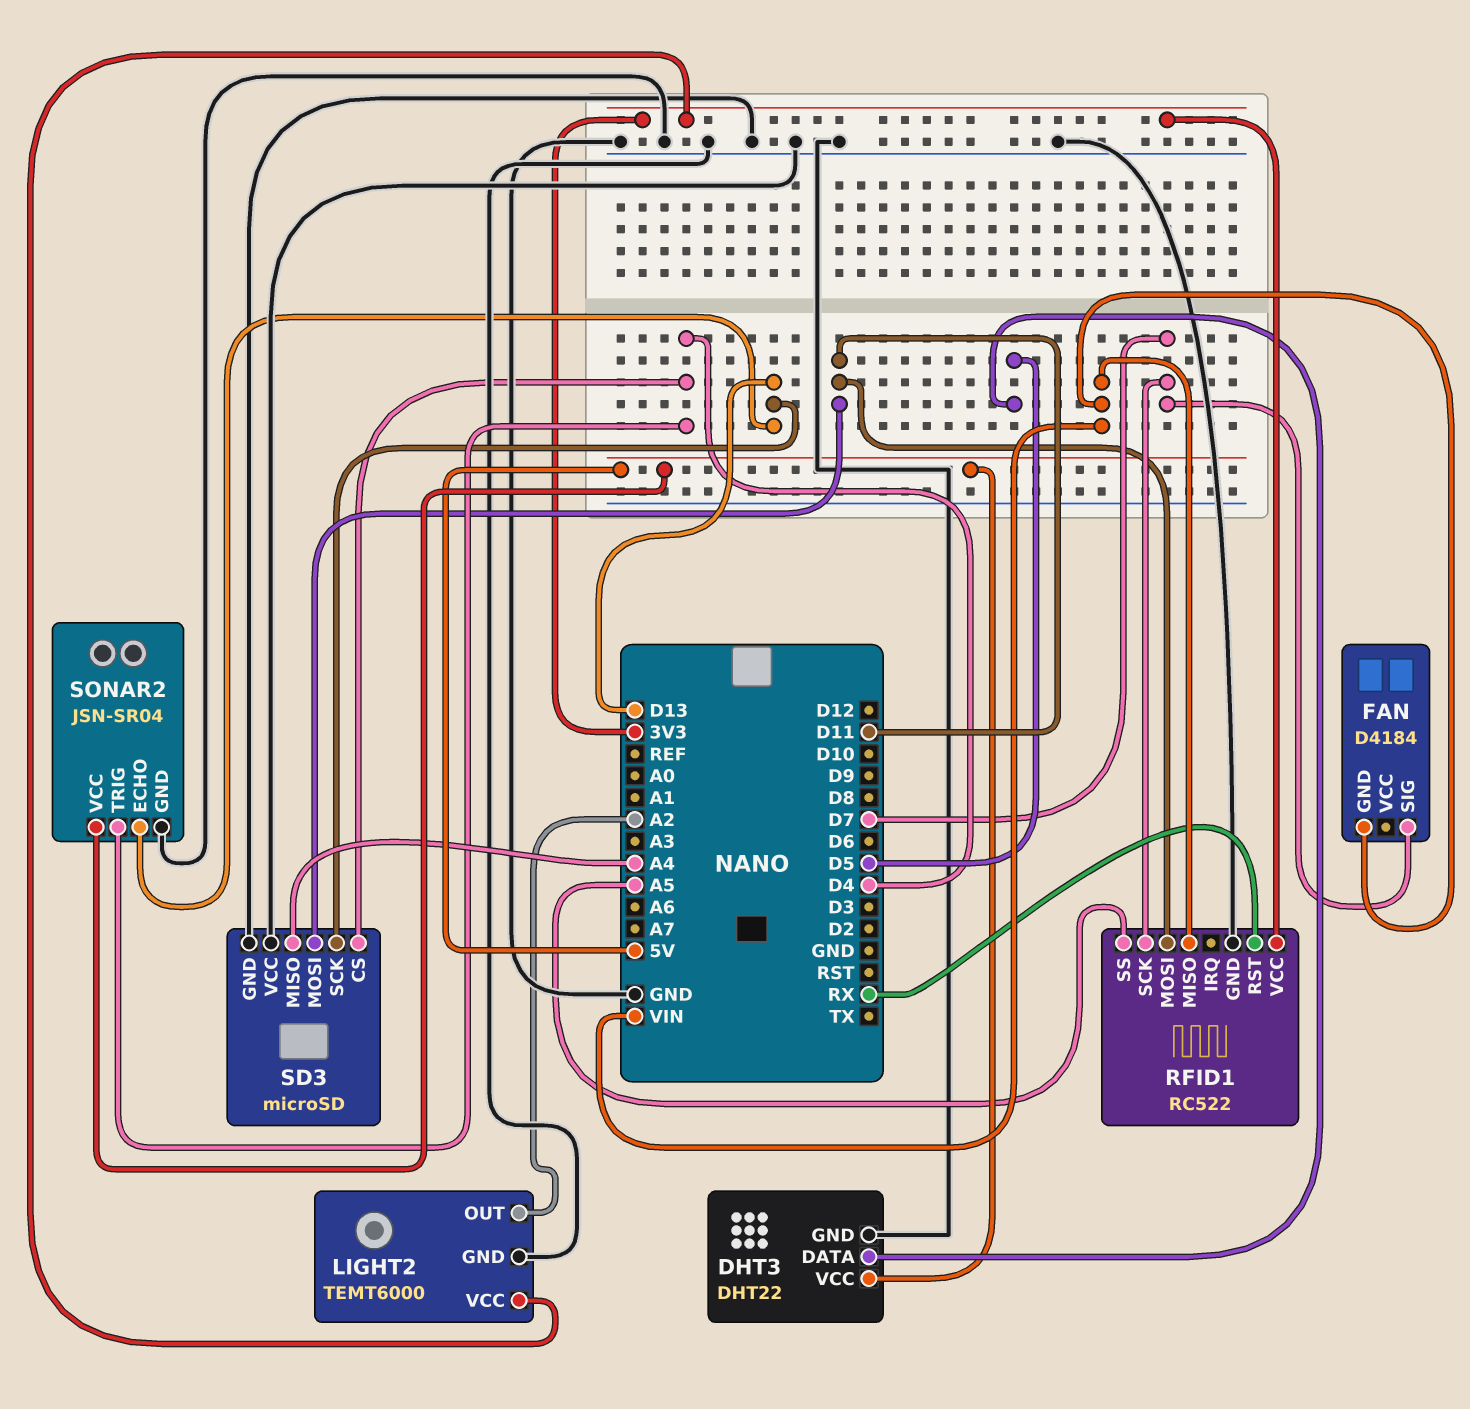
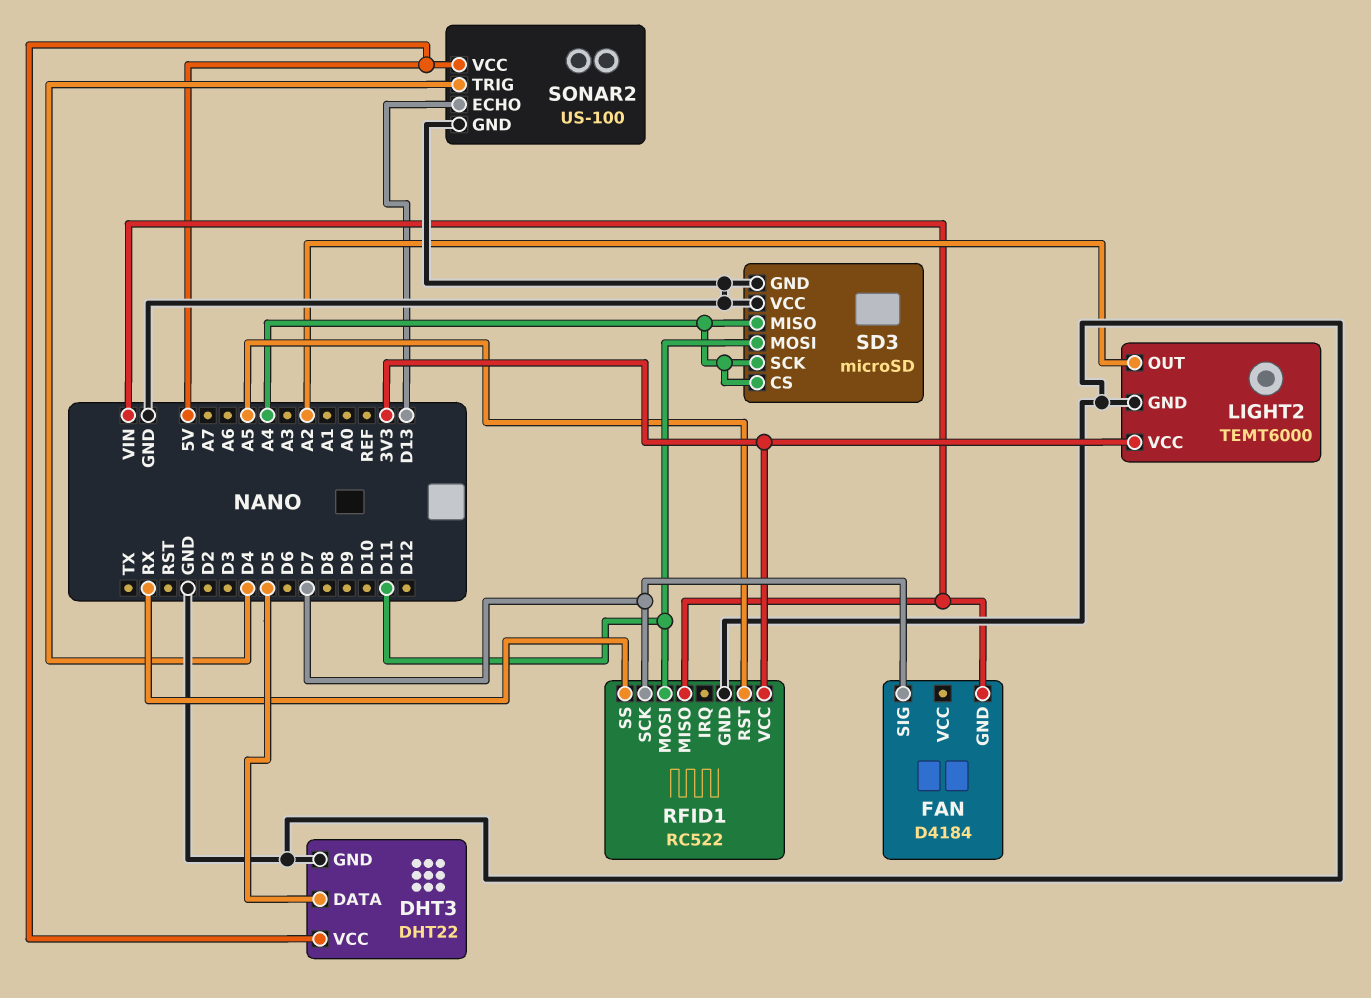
RFID1 pin RST: RX -> A5
RFID1 pin SS: A5 -> RX
SD3 pin CS: D4 -> A4
SD3 pin SCK: D13 -> A4
SONAR2: JSN-SR04 -> US-100

